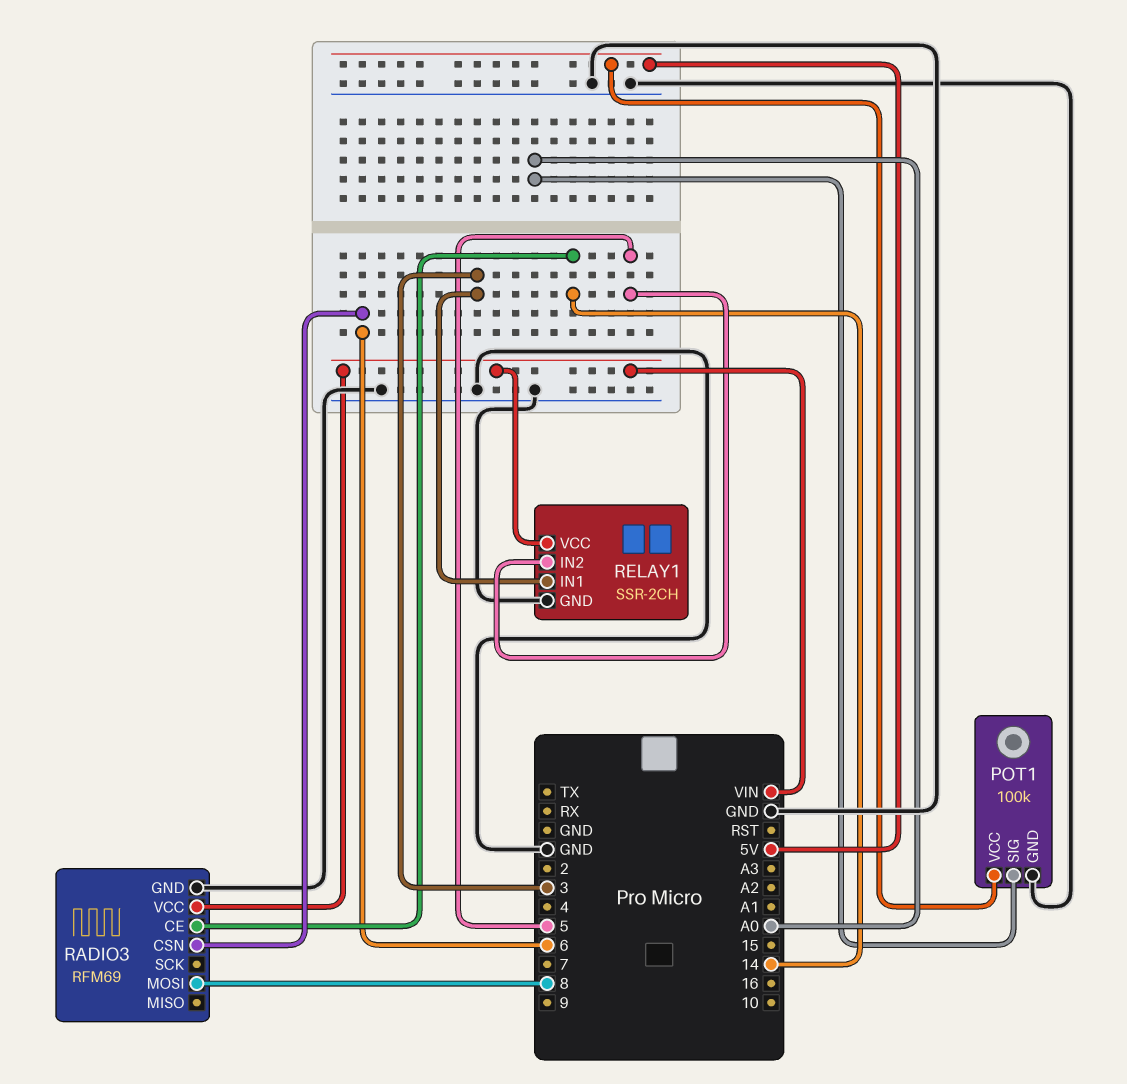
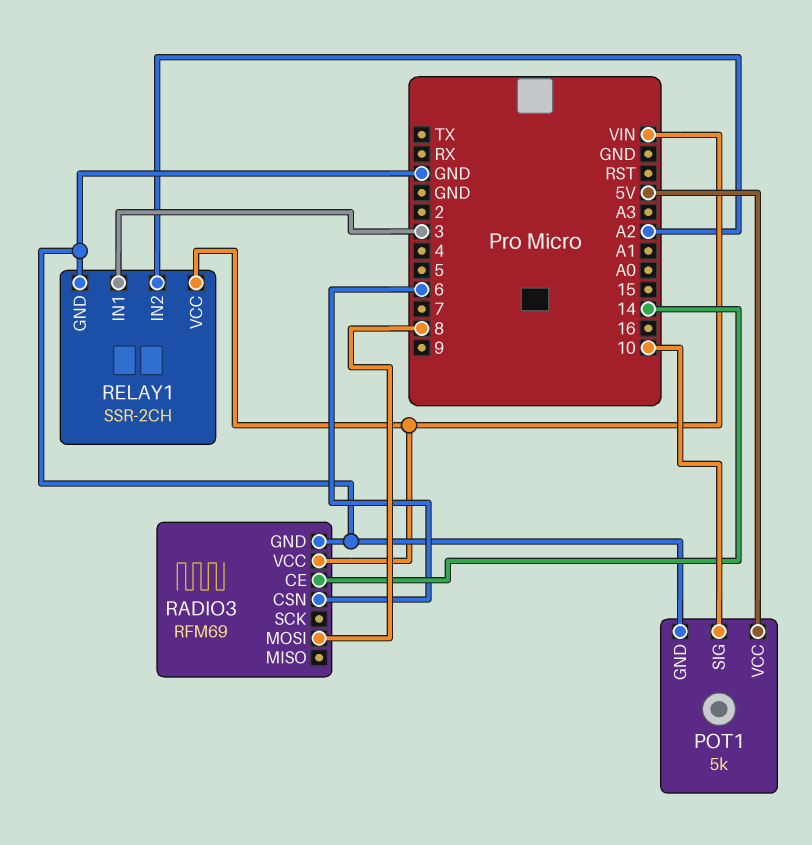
POT1: 100k -> 5k
POT1 pin SIG: A0 -> 10
RELAY1 pin IN2: 5 -> A2

